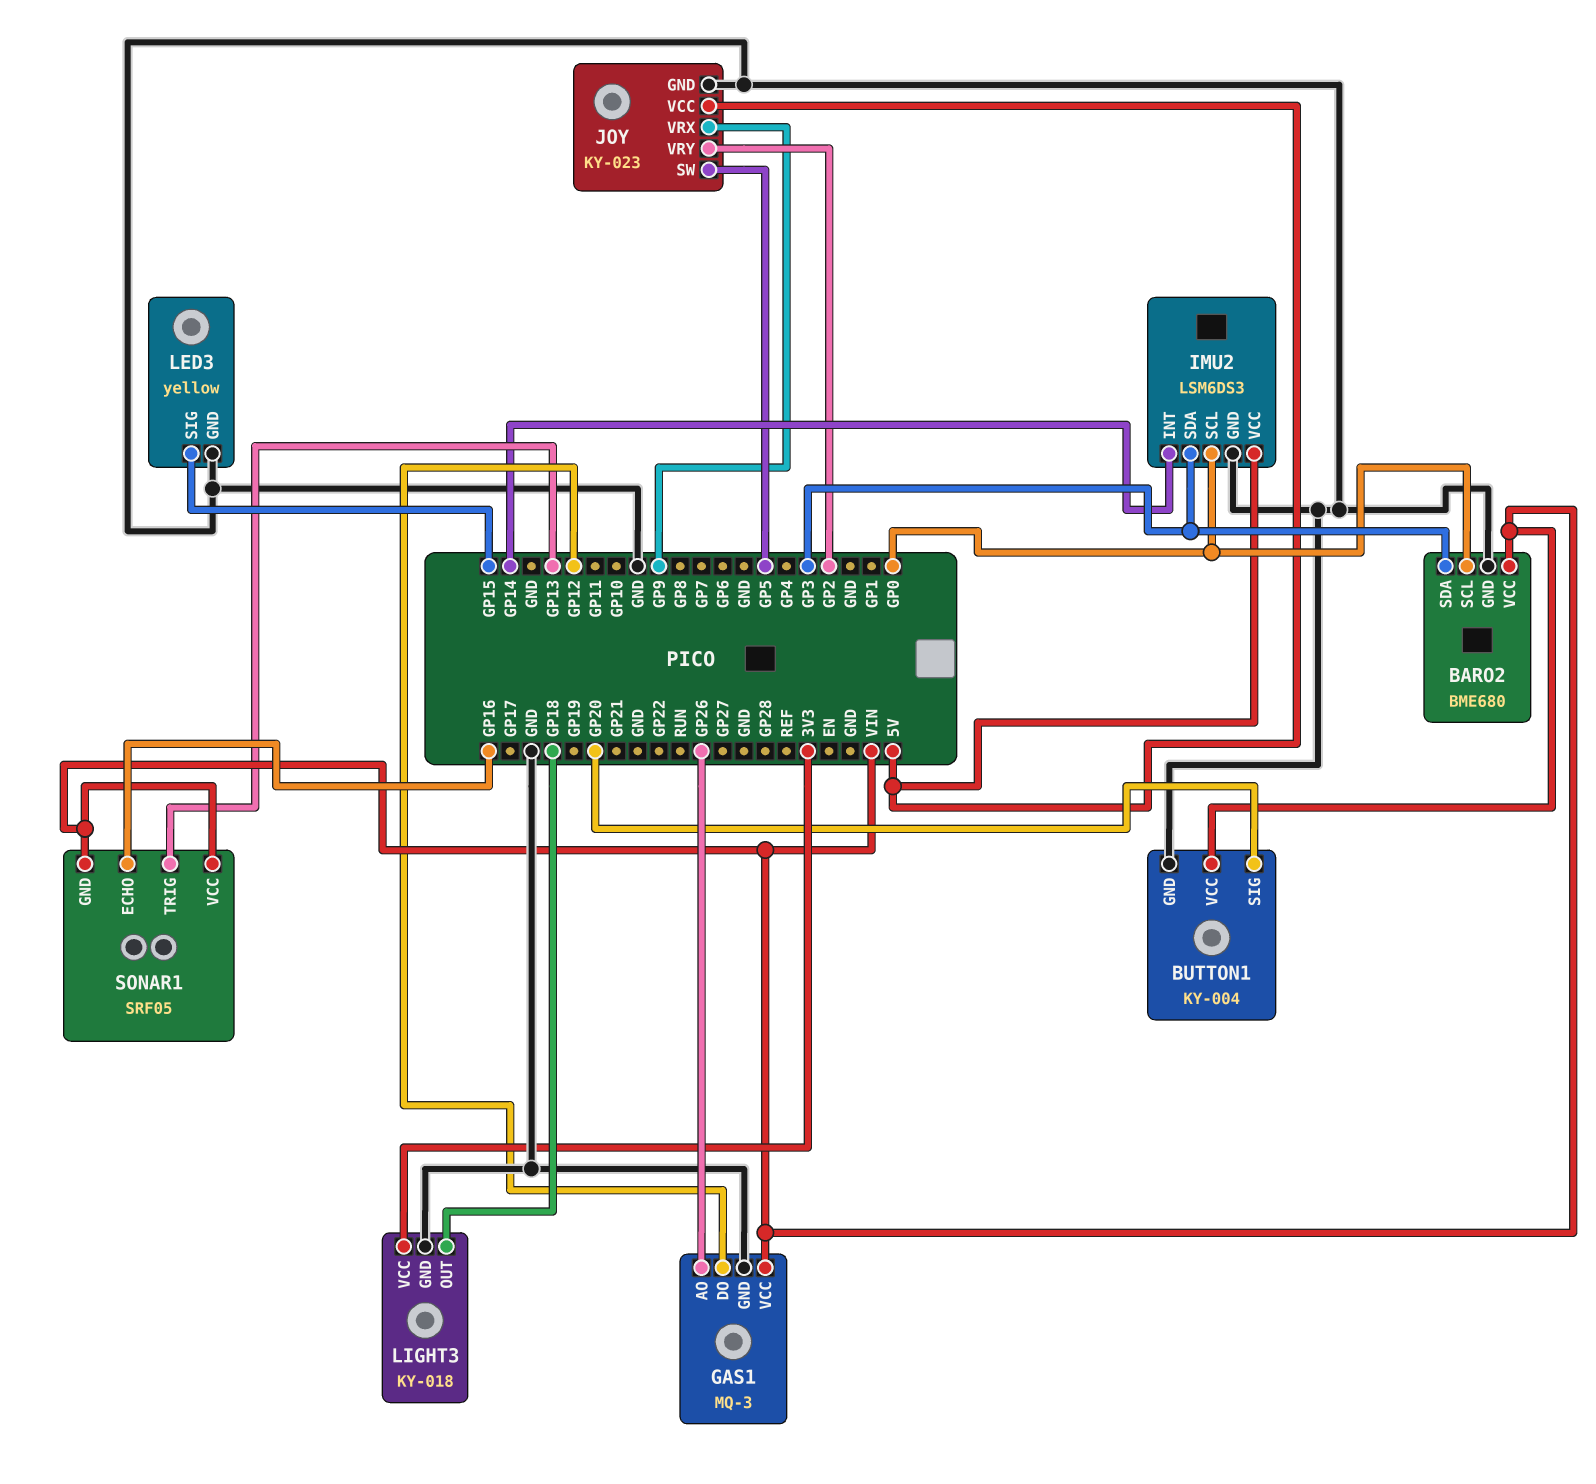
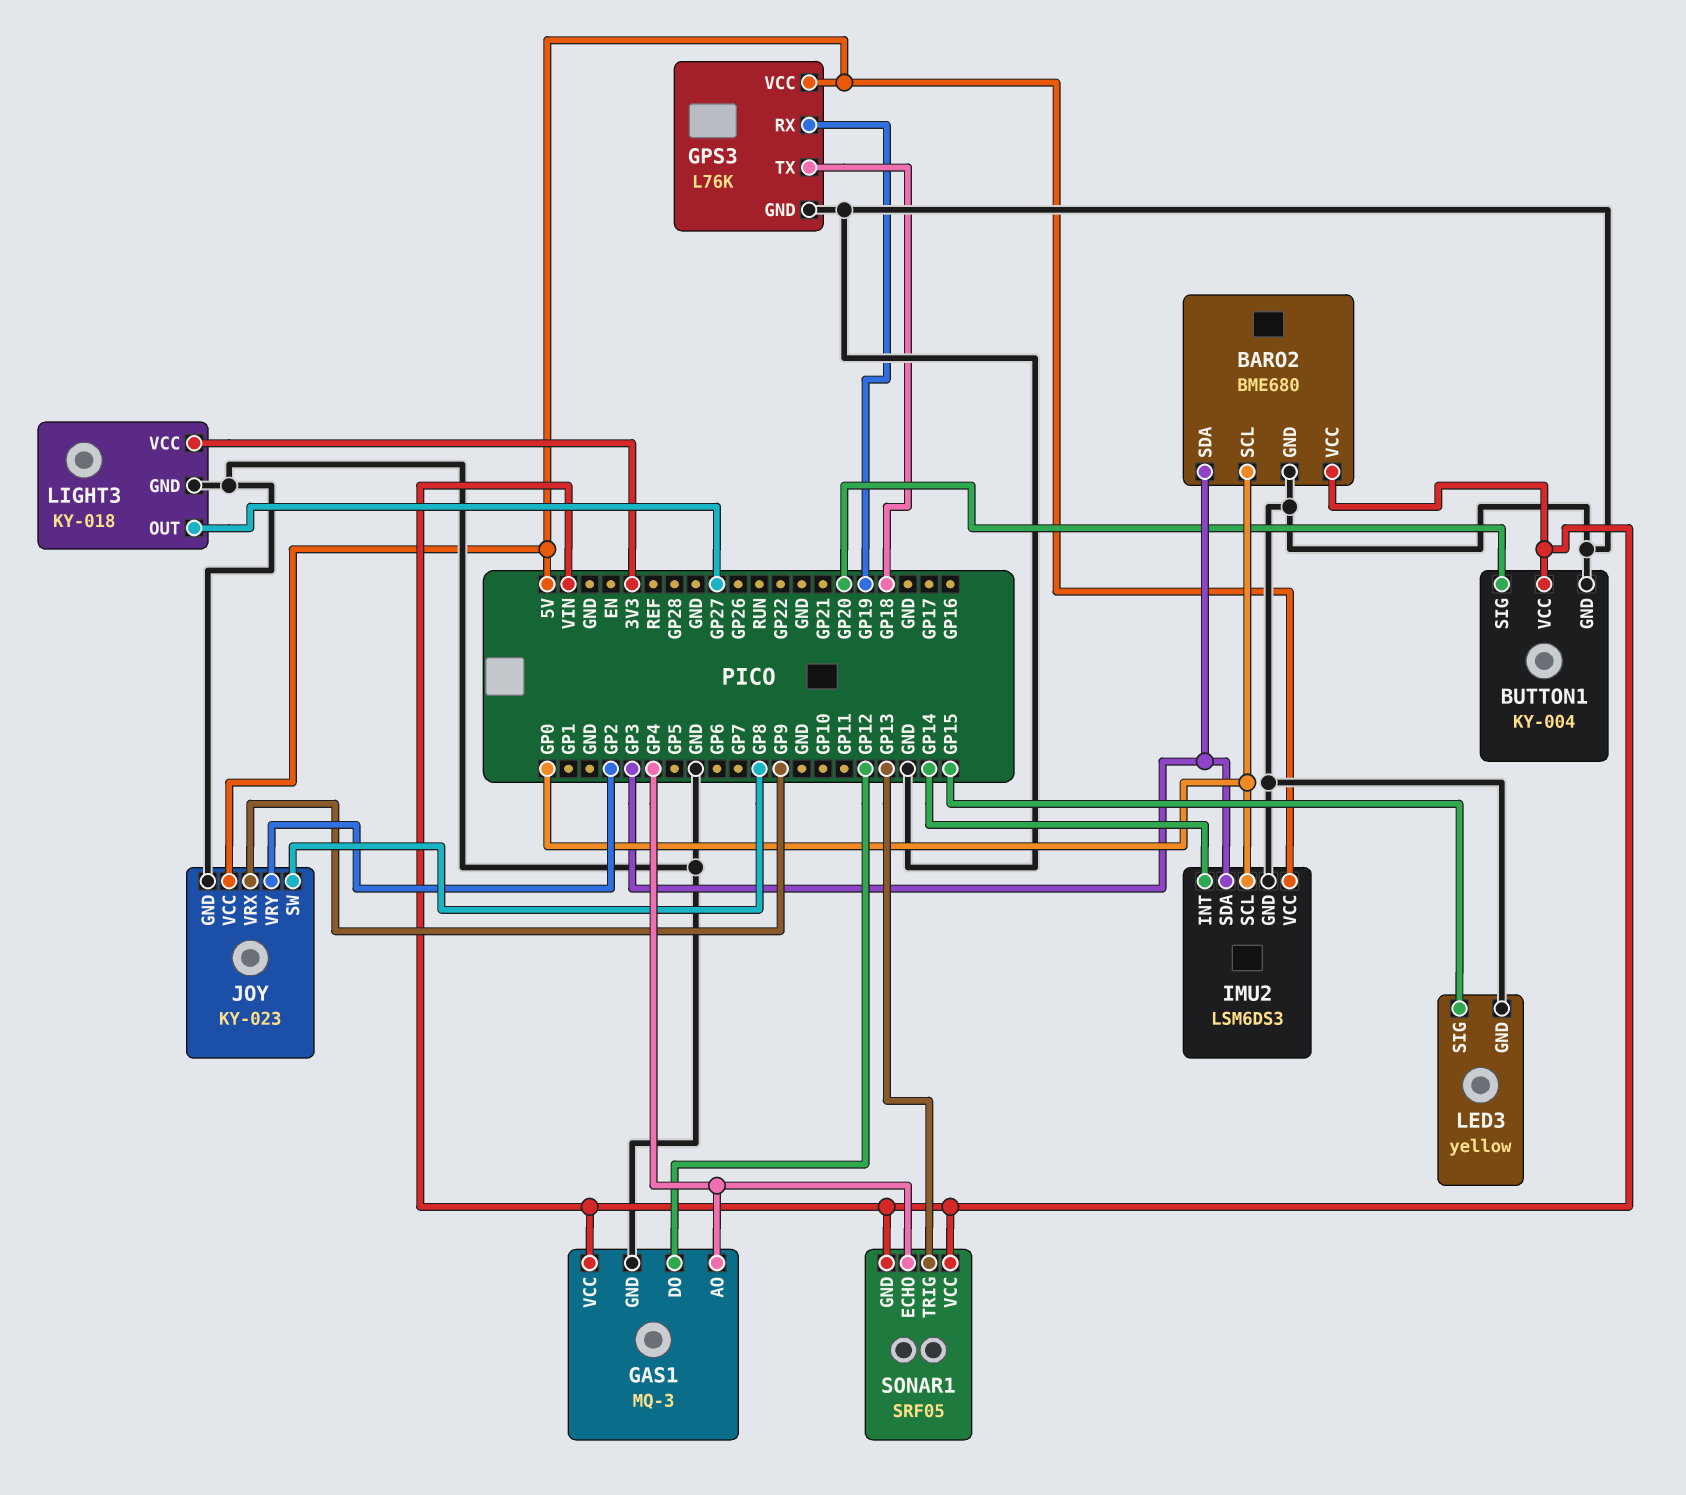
GAS1 pin AO: GP26 -> GP4
GPS3: none -> L76K
GPS3 pin GND: none -> GND
GPS3 pin RX: none -> GP19
GPS3 pin TX: none -> GP18
GPS3 pin VCC: none -> 5V
JOY pin SW: GP5 -> GP8
LIGHT3 pin OUT: GP18 -> GP27
SONAR1 pin ECHO: GP16 -> GP4

